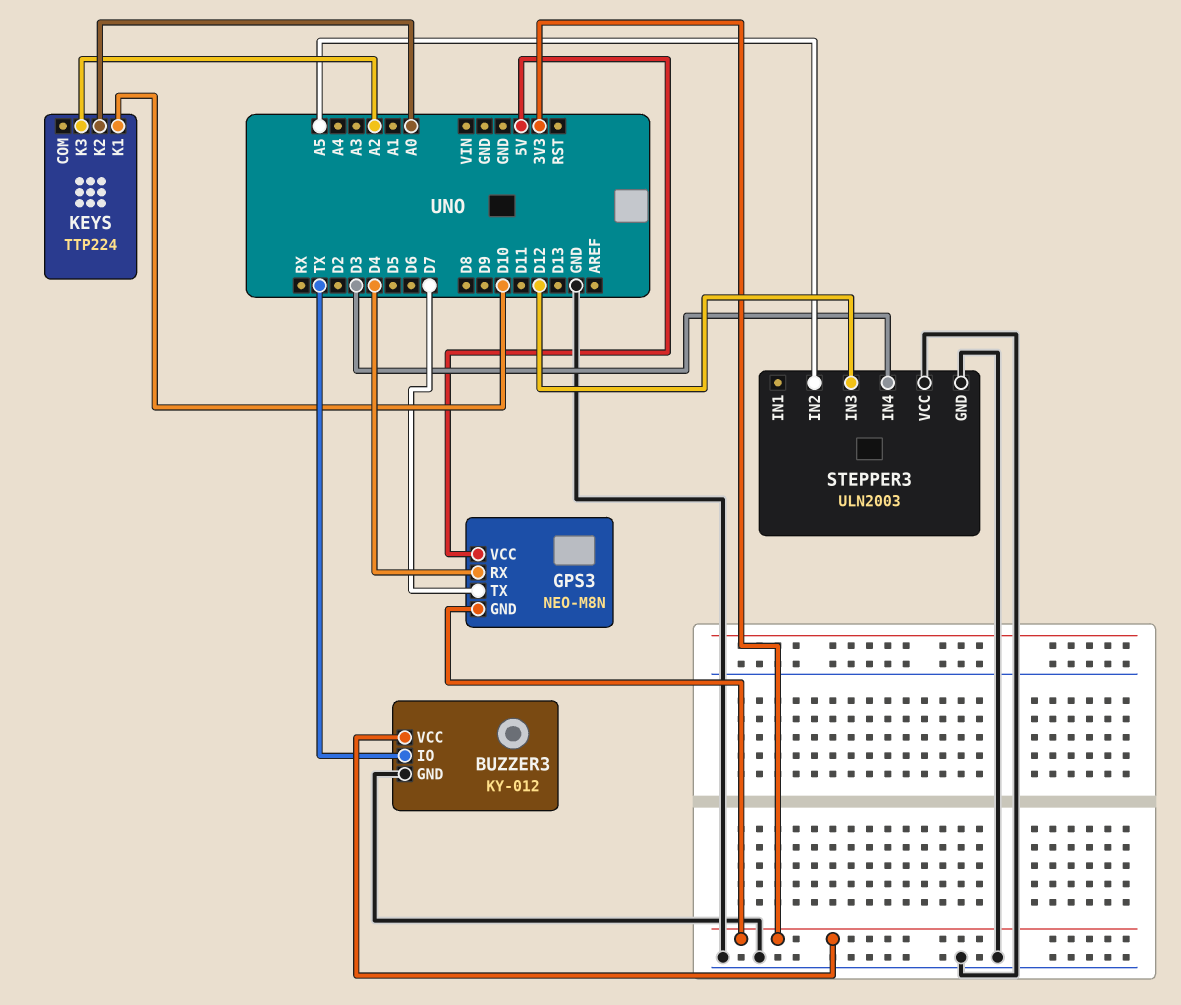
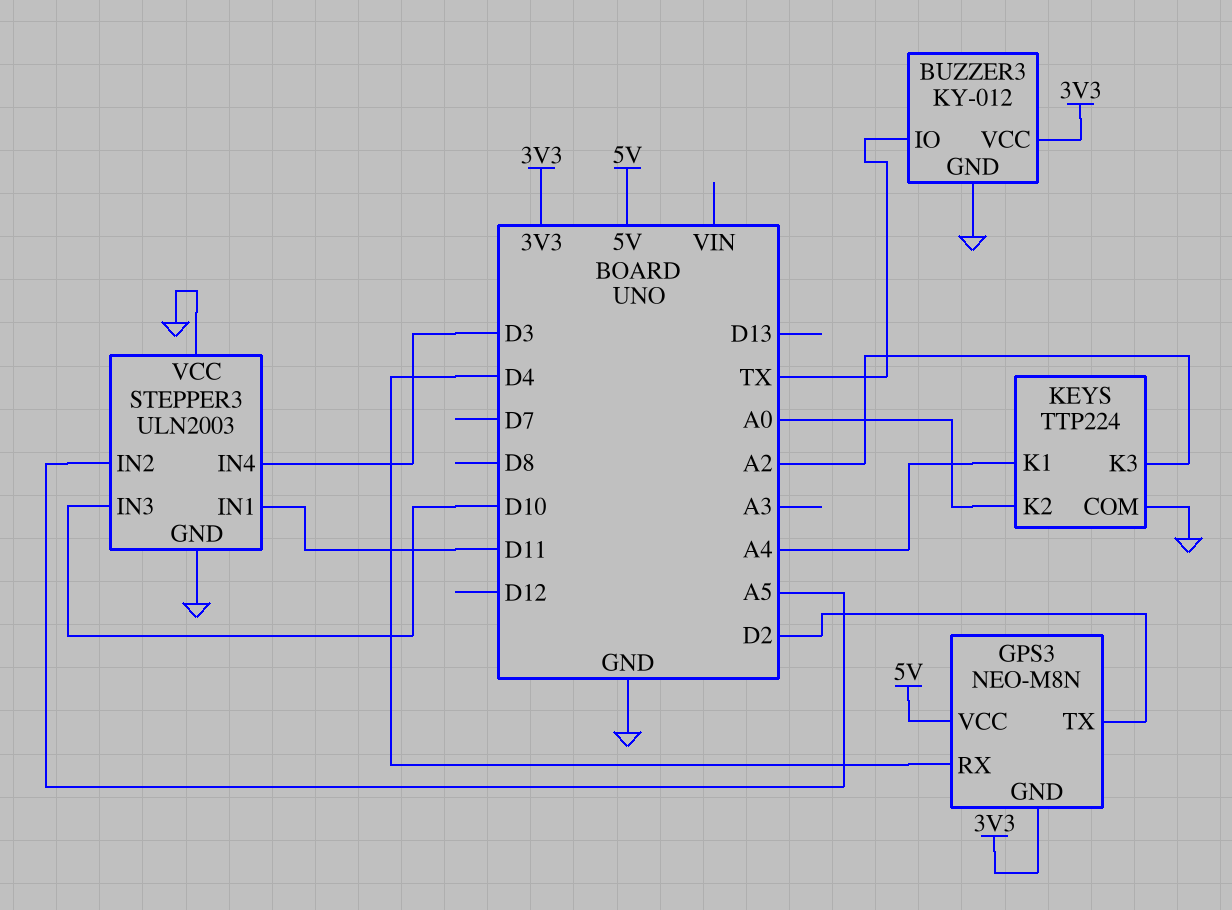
GPS3 pin TX: D7 -> D2
KEYS pin COM: none -> GND
KEYS pin K1: D10 -> A4
STEPPER3 pin IN1: none -> D11
STEPPER3 pin IN3: D12 -> D10

